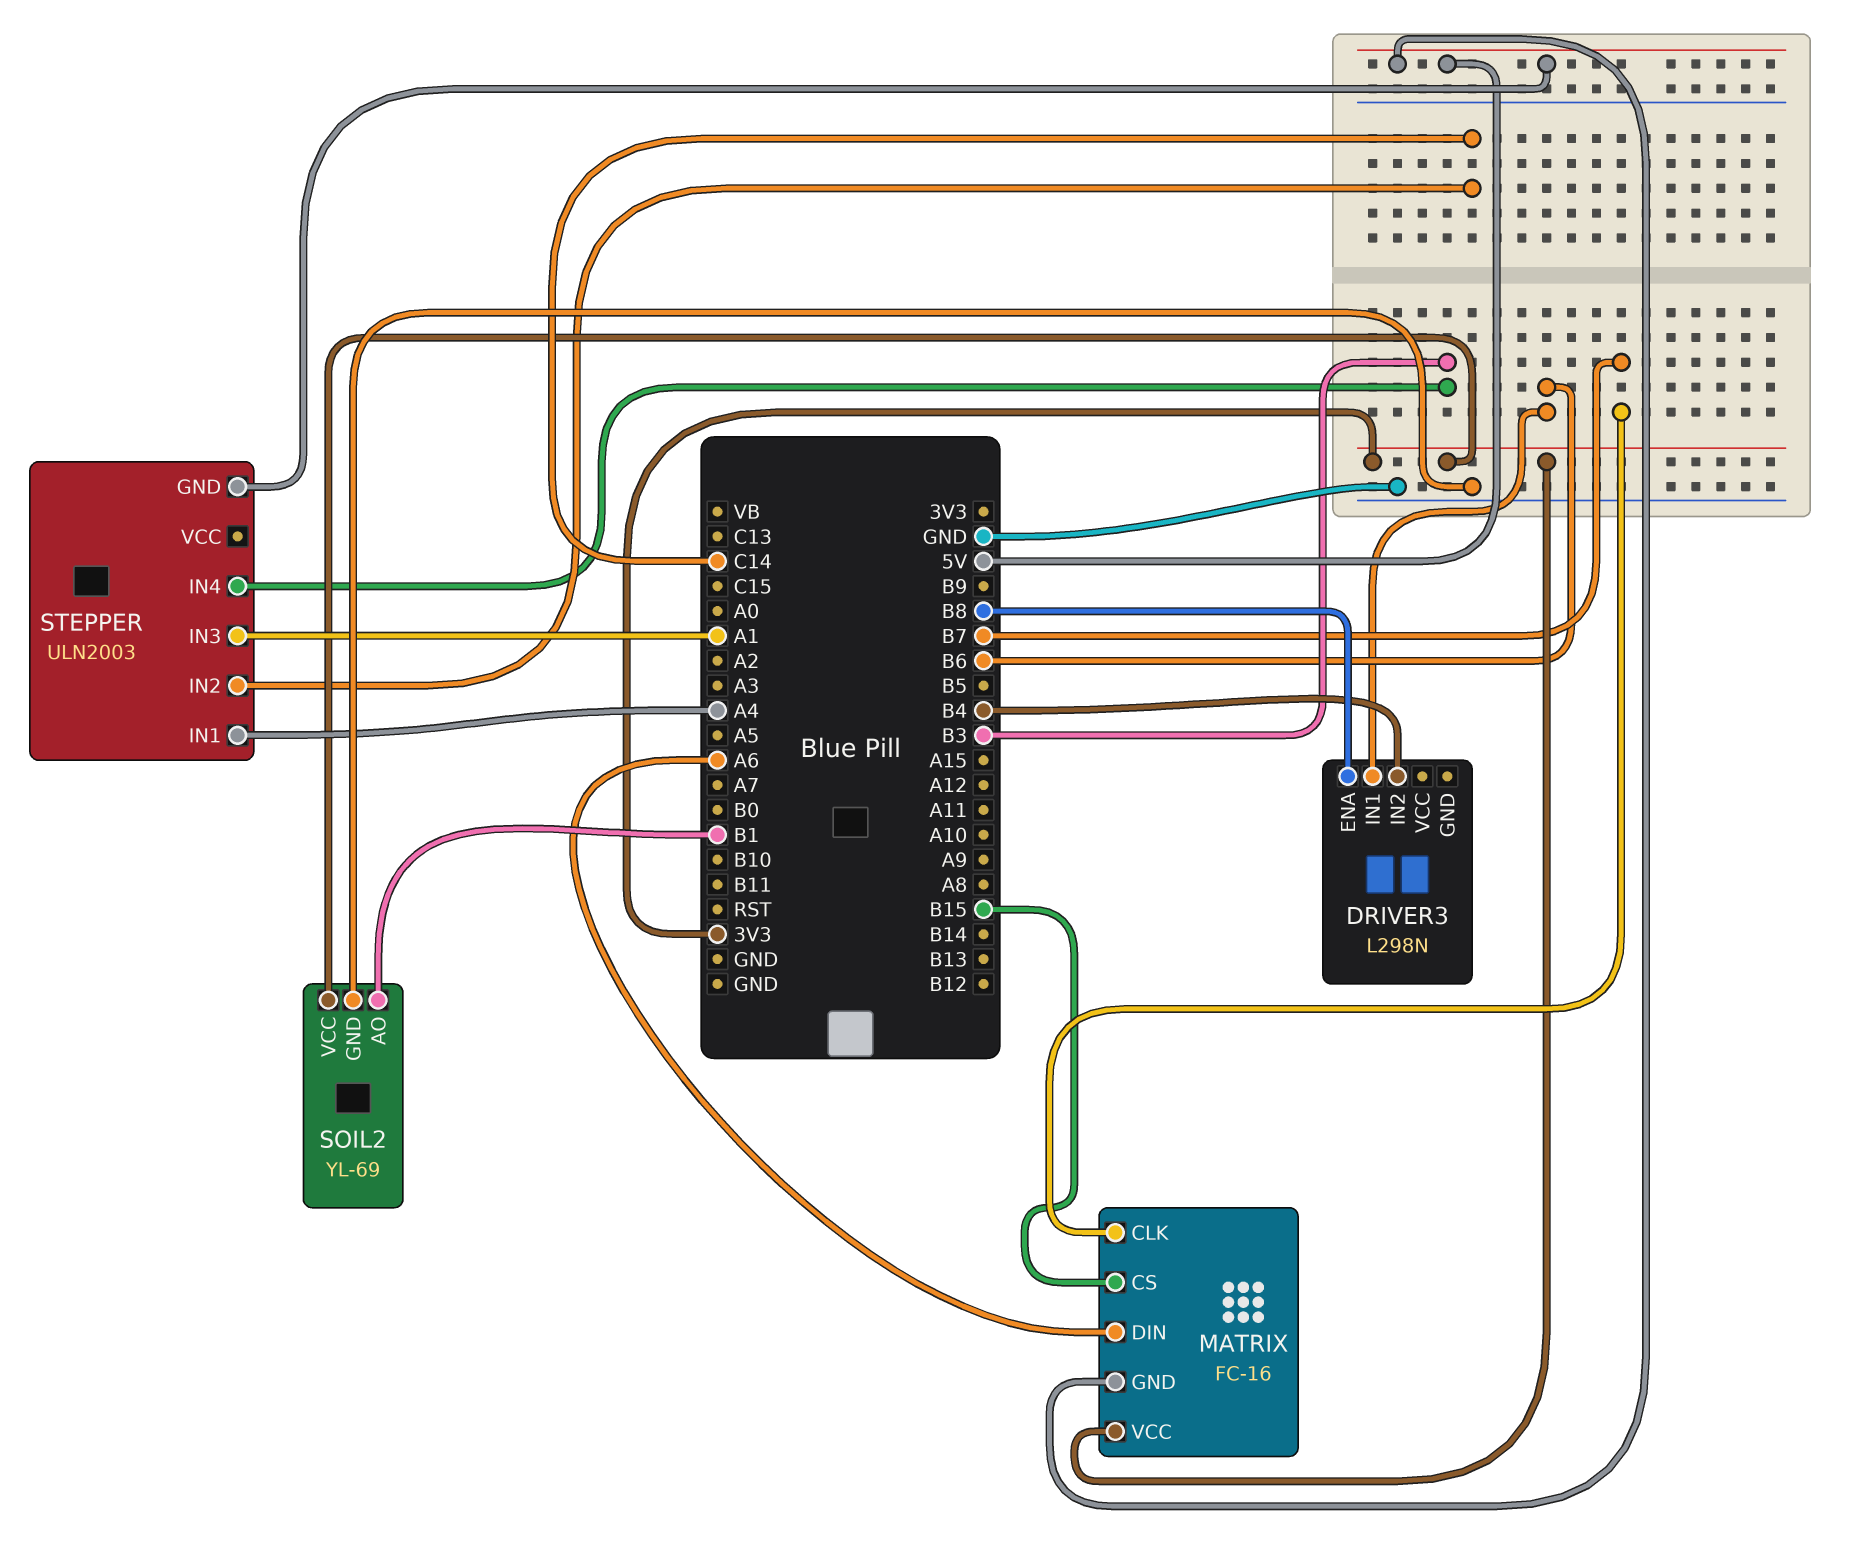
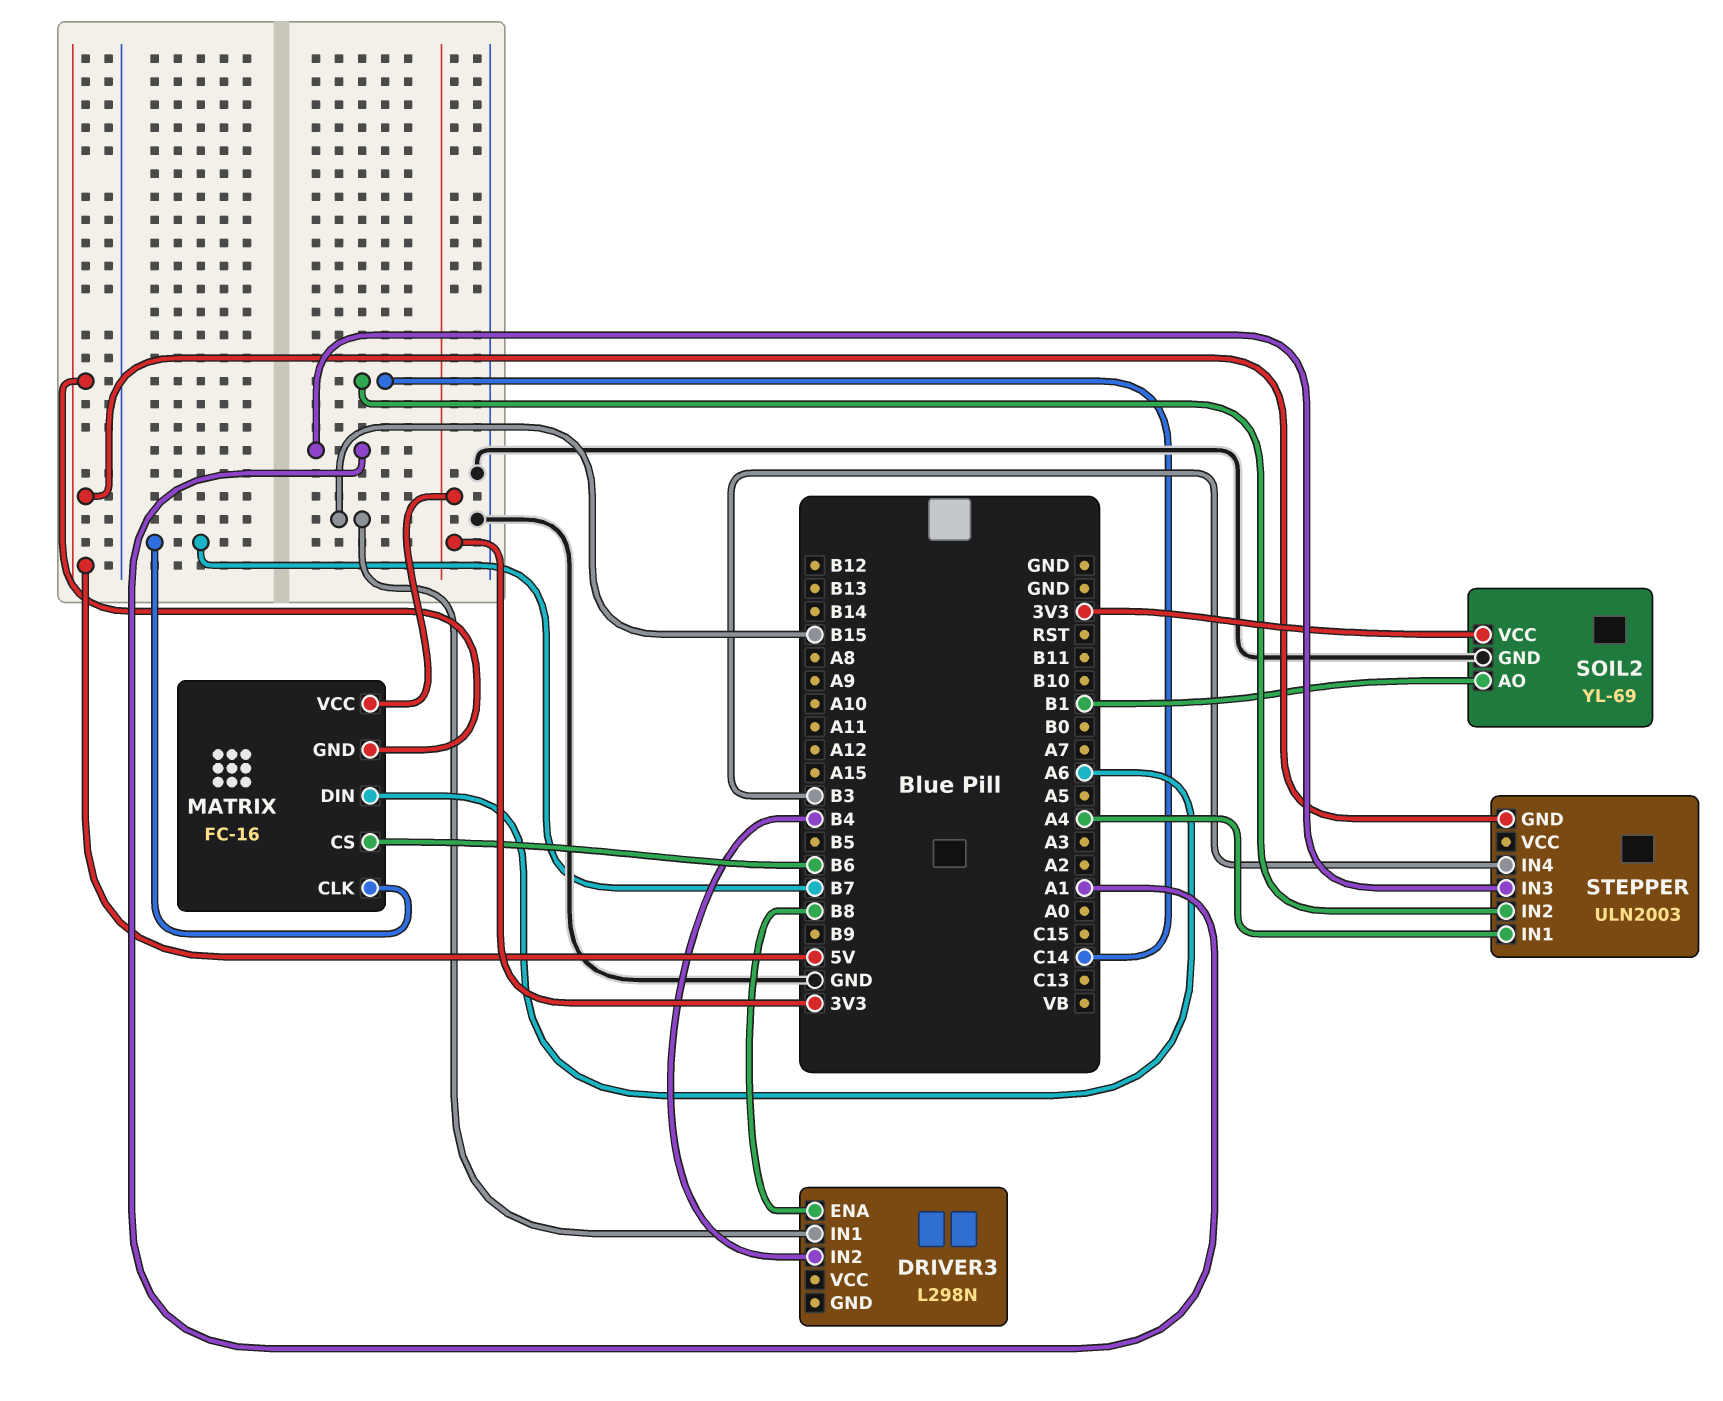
DRIVER3 pin IN1: B6 -> B15
MATRIX pin CS: B15 -> B6

